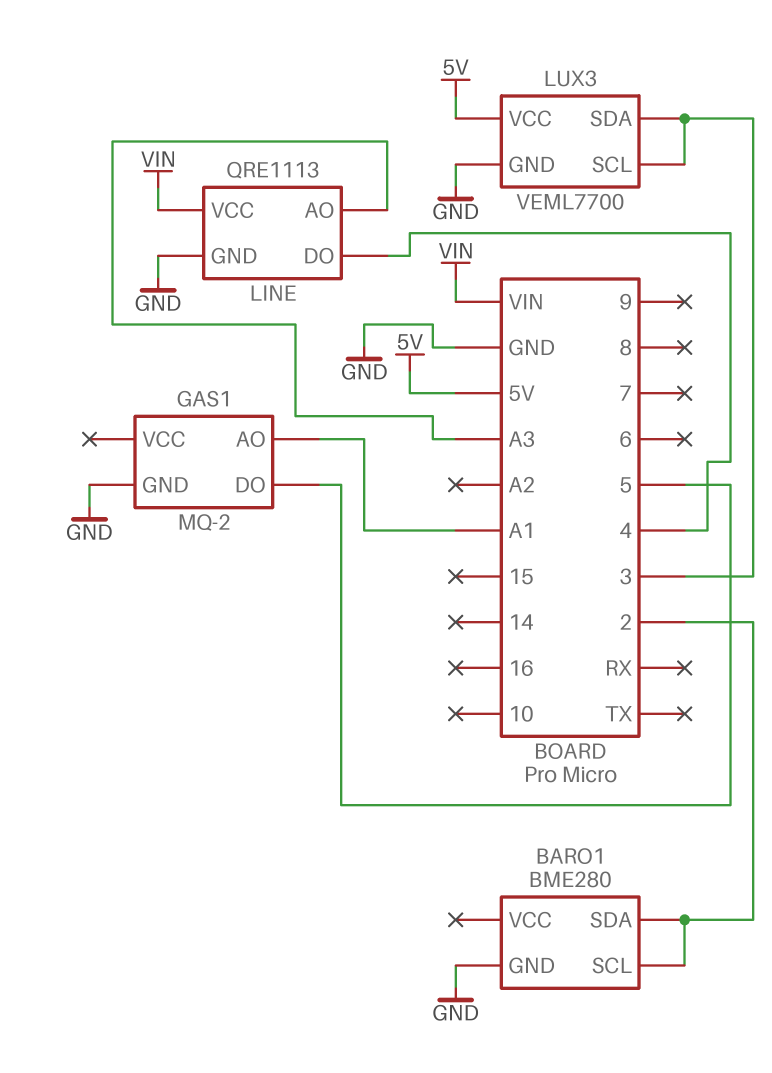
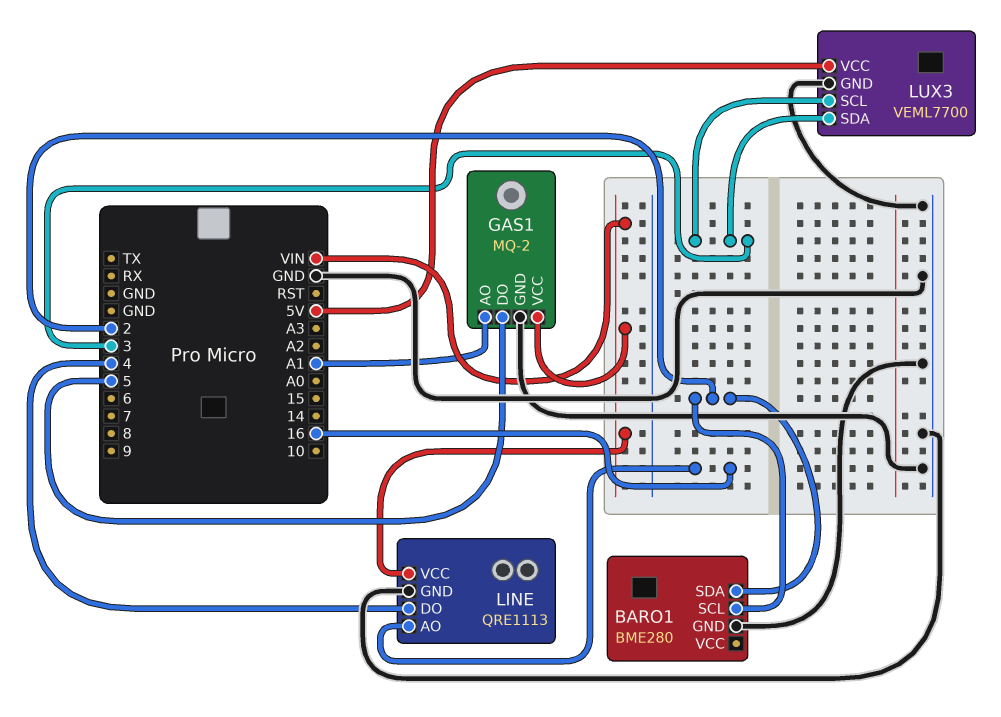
GAS1 pin VCC: none -> VIN
LINE pin AO: A3 -> 16

